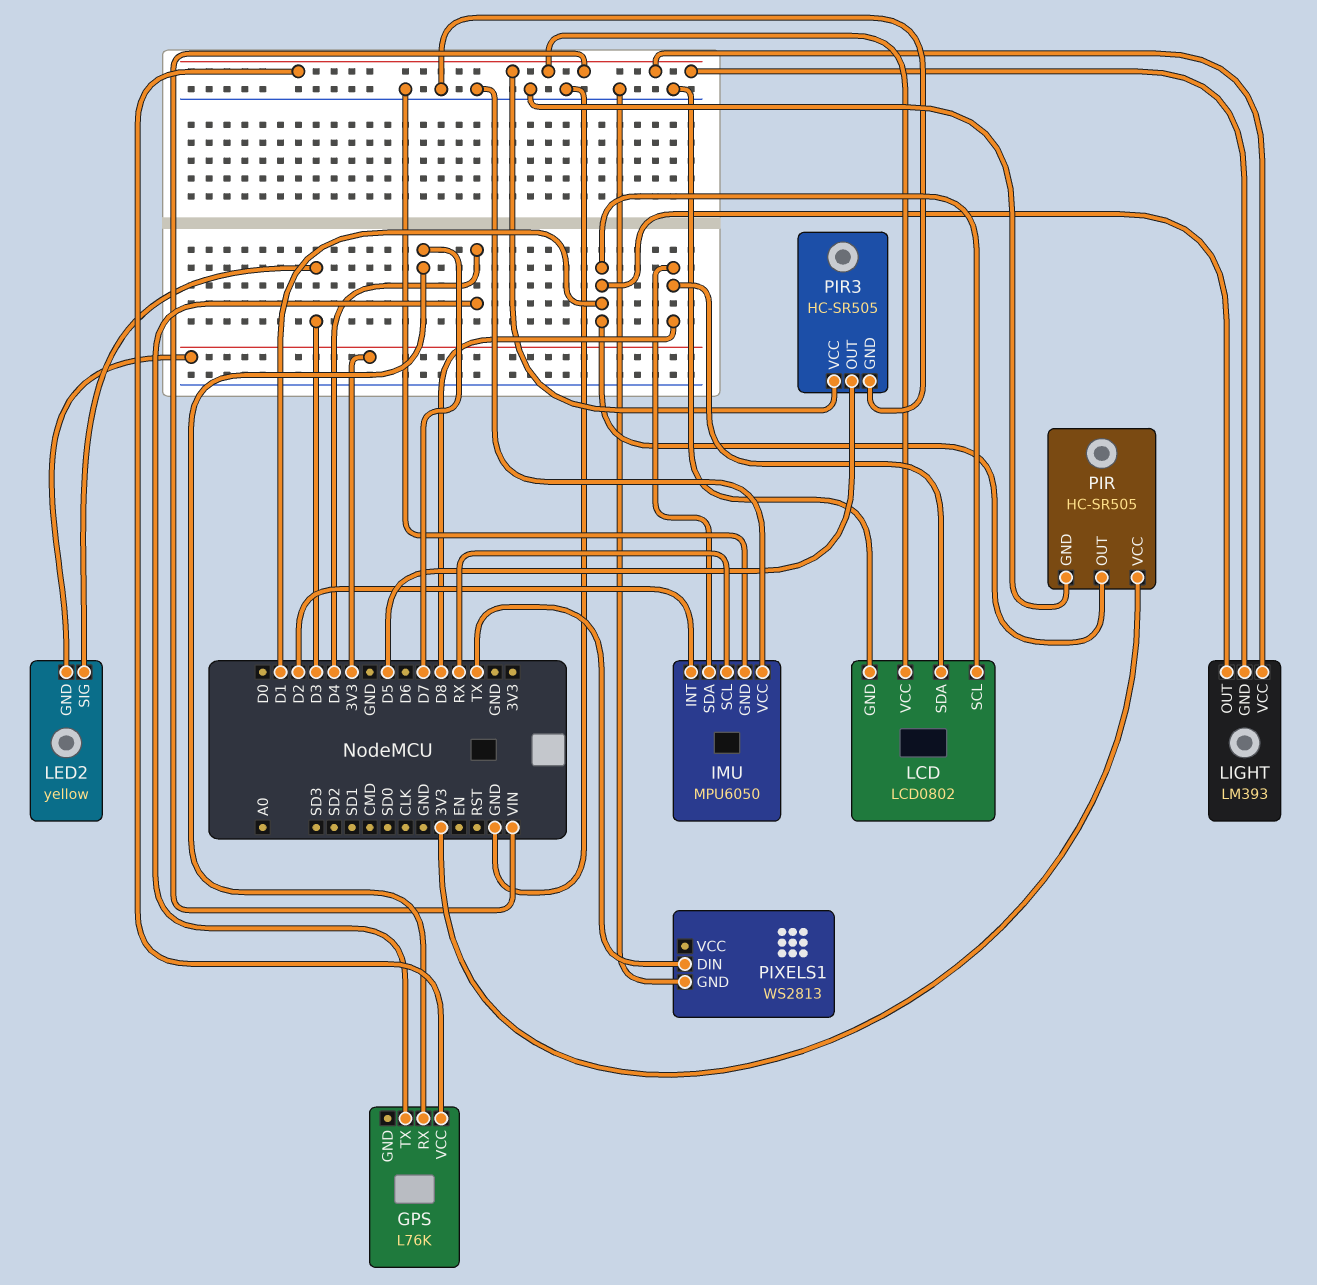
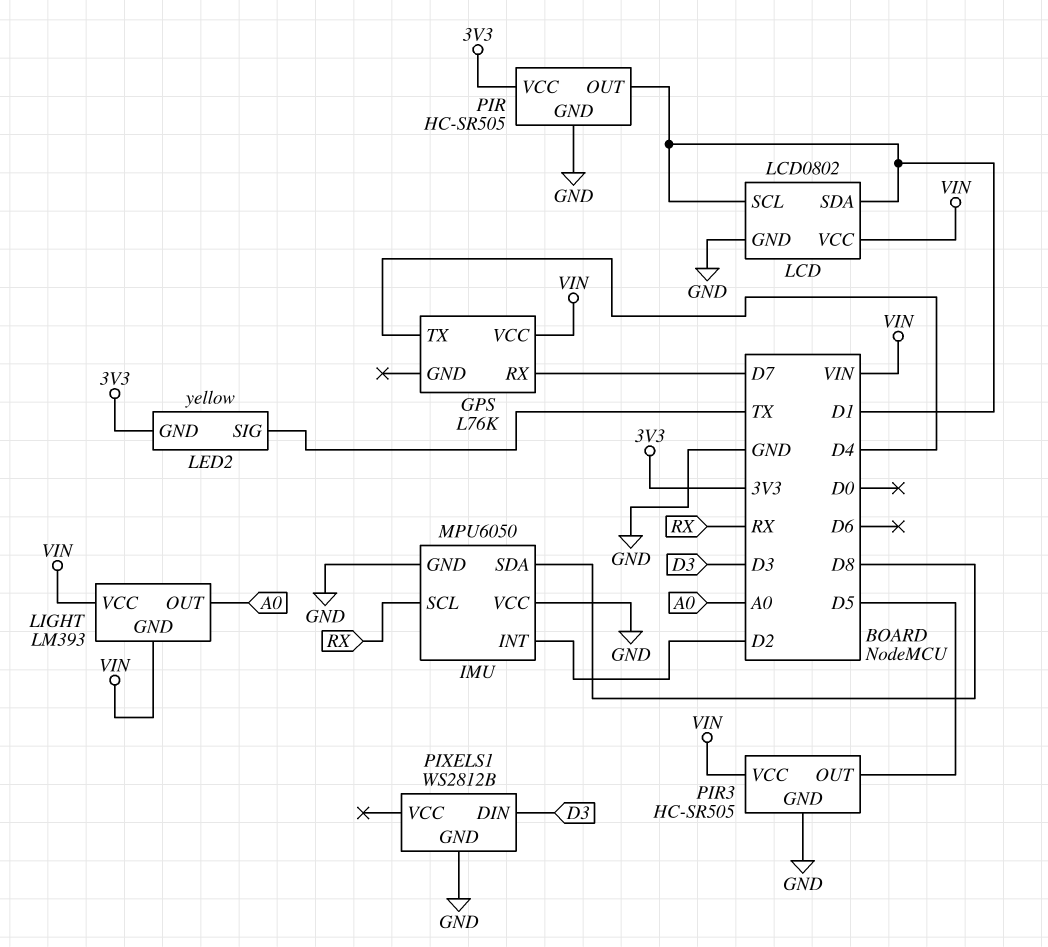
LCD pin SDA: D8 -> D1
LED2 pin SIG: D3 -> TX
LIGHT pin OUT: D1 -> A0
PIXELS1: WS2813 -> WS2812B
PIXELS1 pin DIN: TX -> D3

